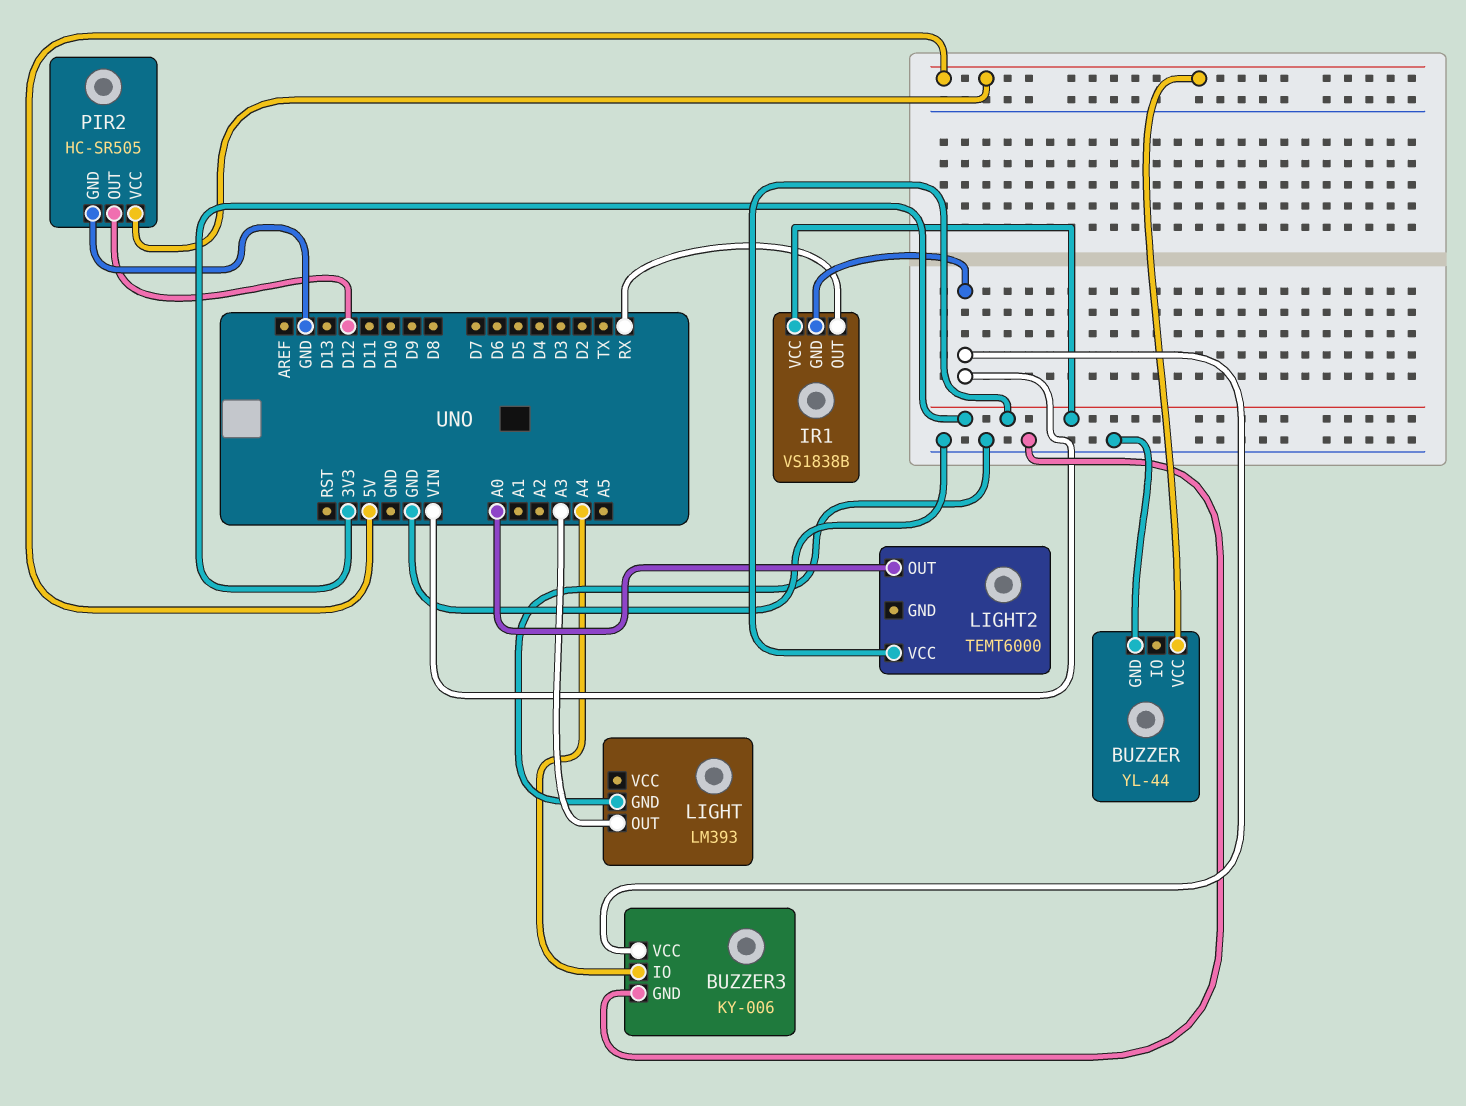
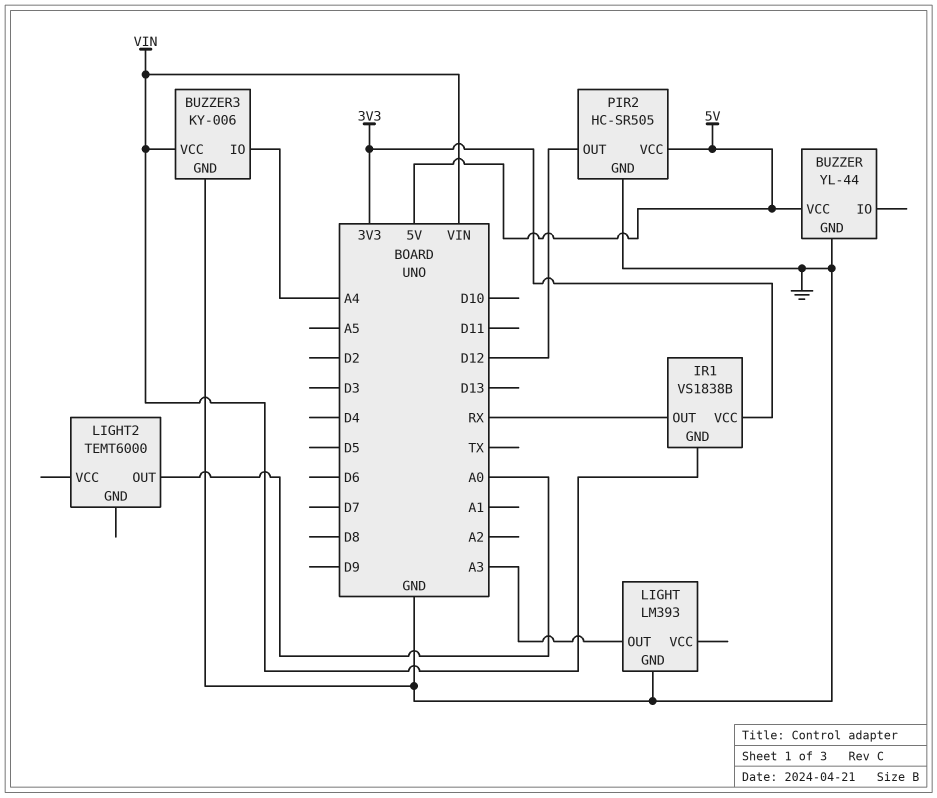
LIGHT2 pin VCC: 3V3 -> none

